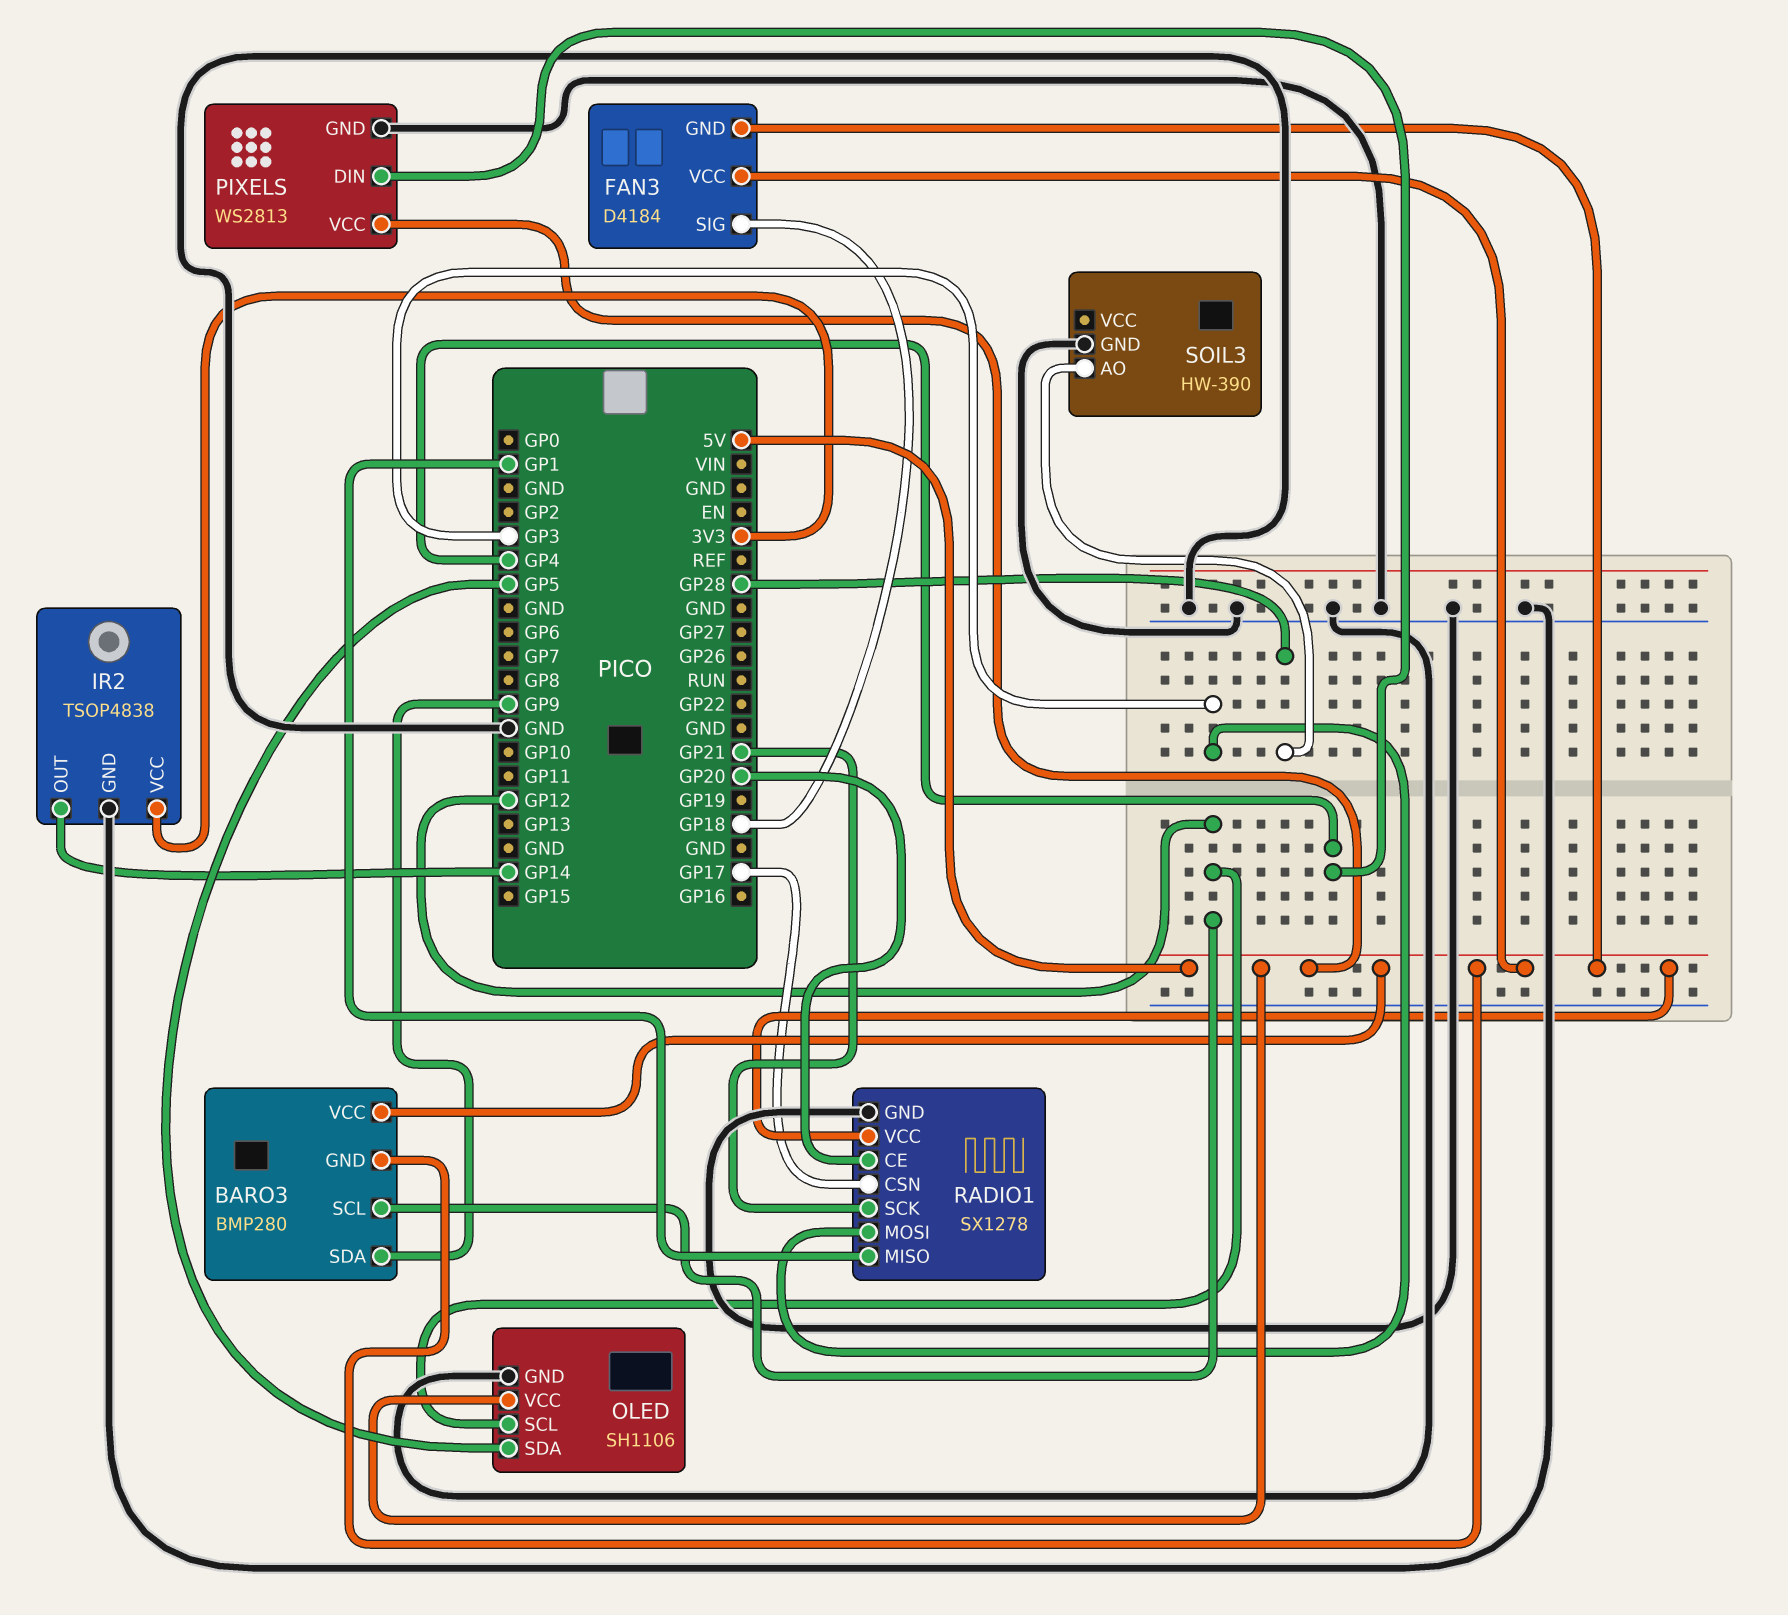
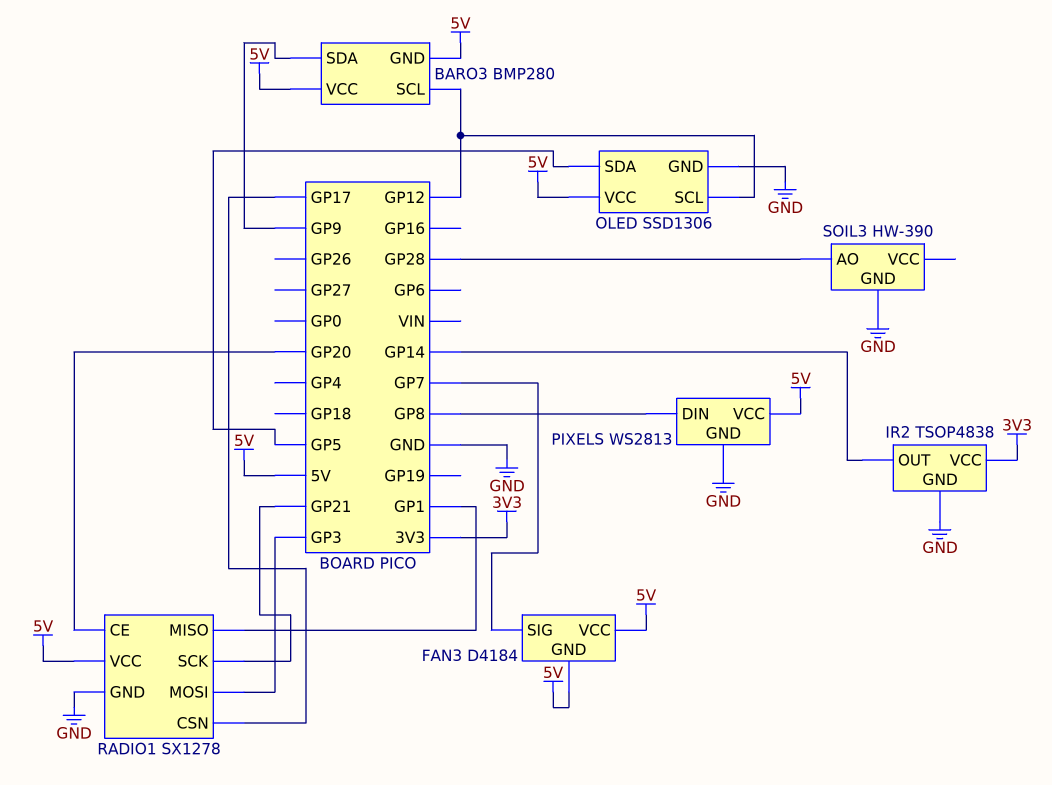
FAN3 pin SIG: GP18 -> GP7
OLED: SH1106 -> SSD1306
PIXELS pin DIN: GP4 -> GP8

